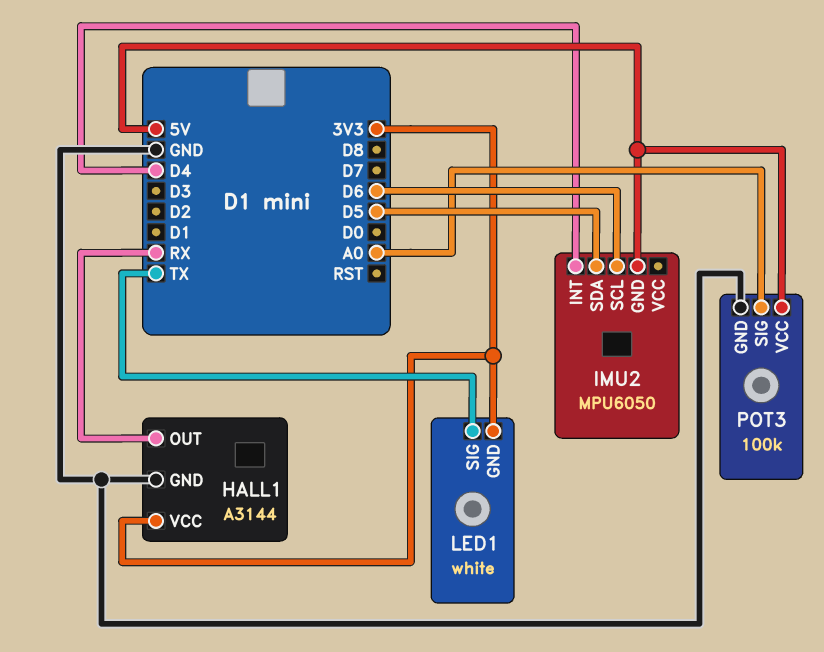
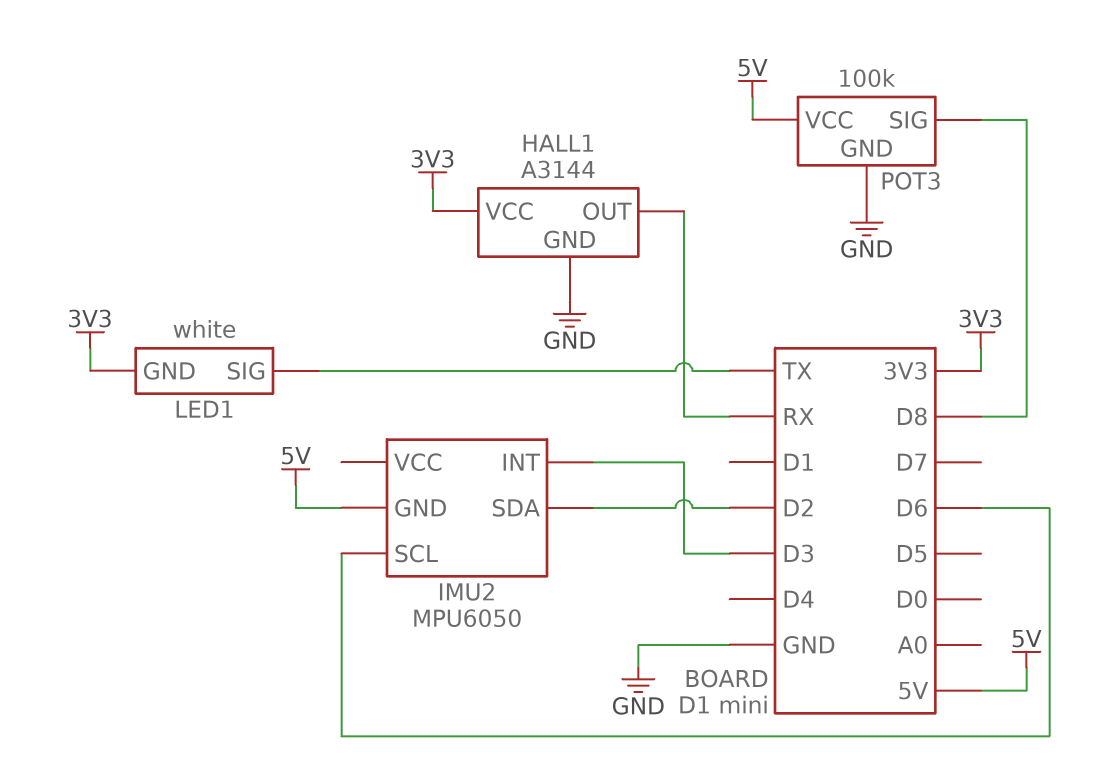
IMU2 pin INT: D4 -> D3
IMU2 pin SDA: D5 -> D2
POT3 pin SIG: A0 -> D8

